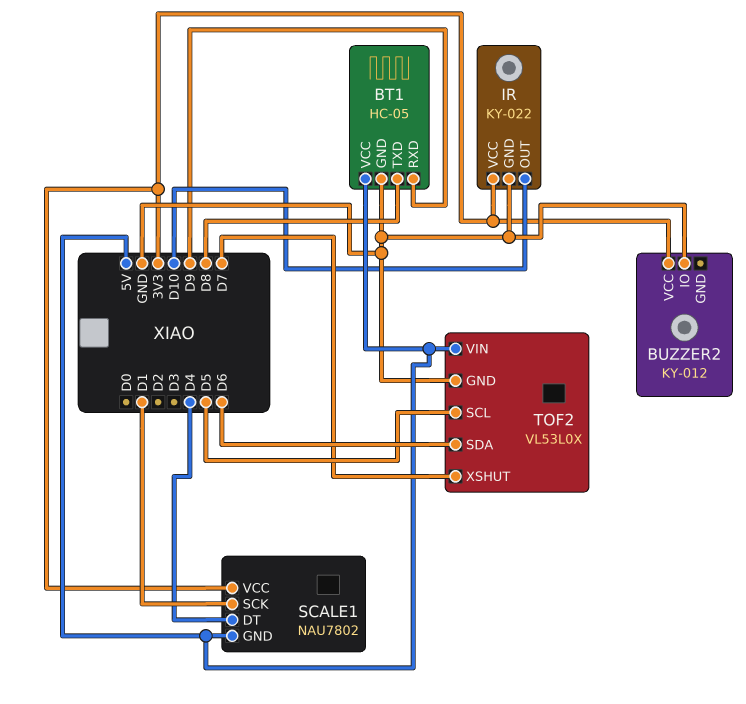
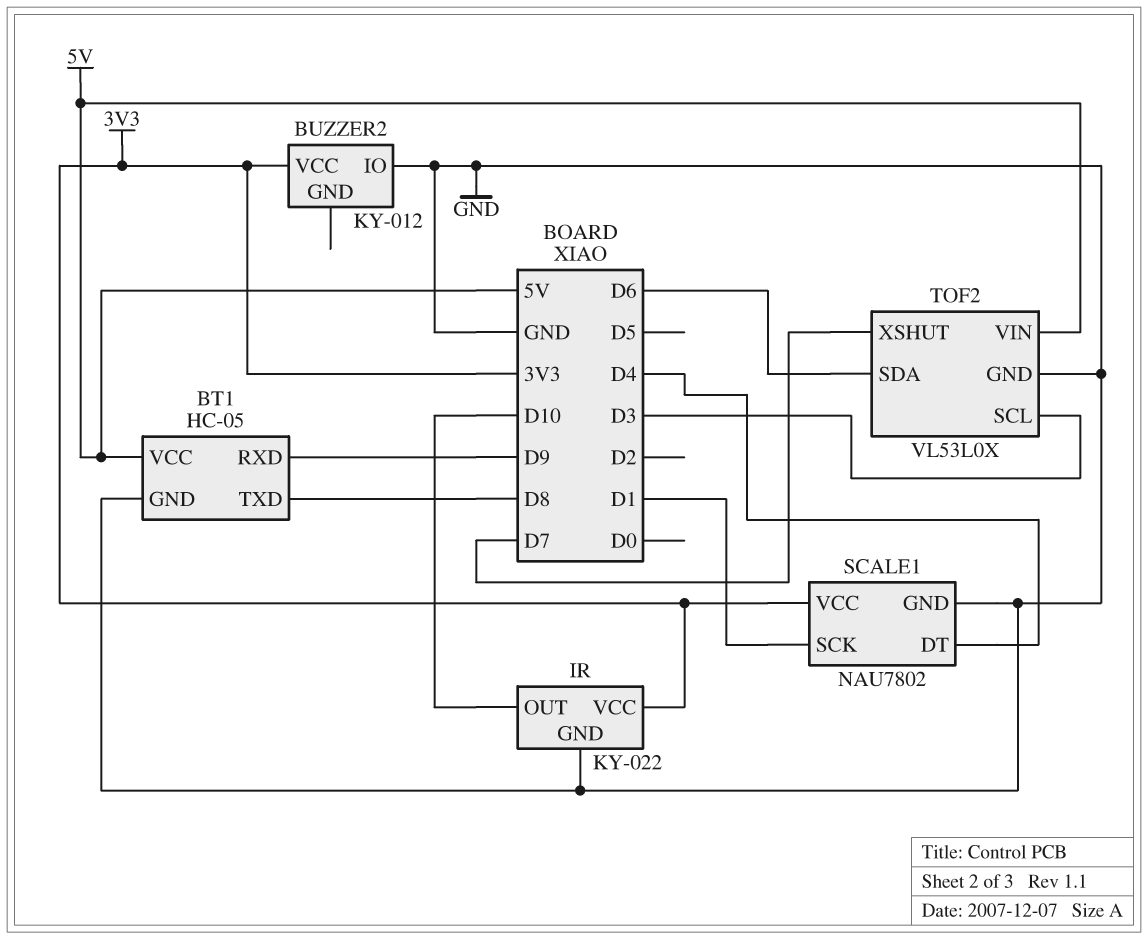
SCALE1 pin GND: 5V -> GND
TOF2 pin SCL: D5 -> D3

